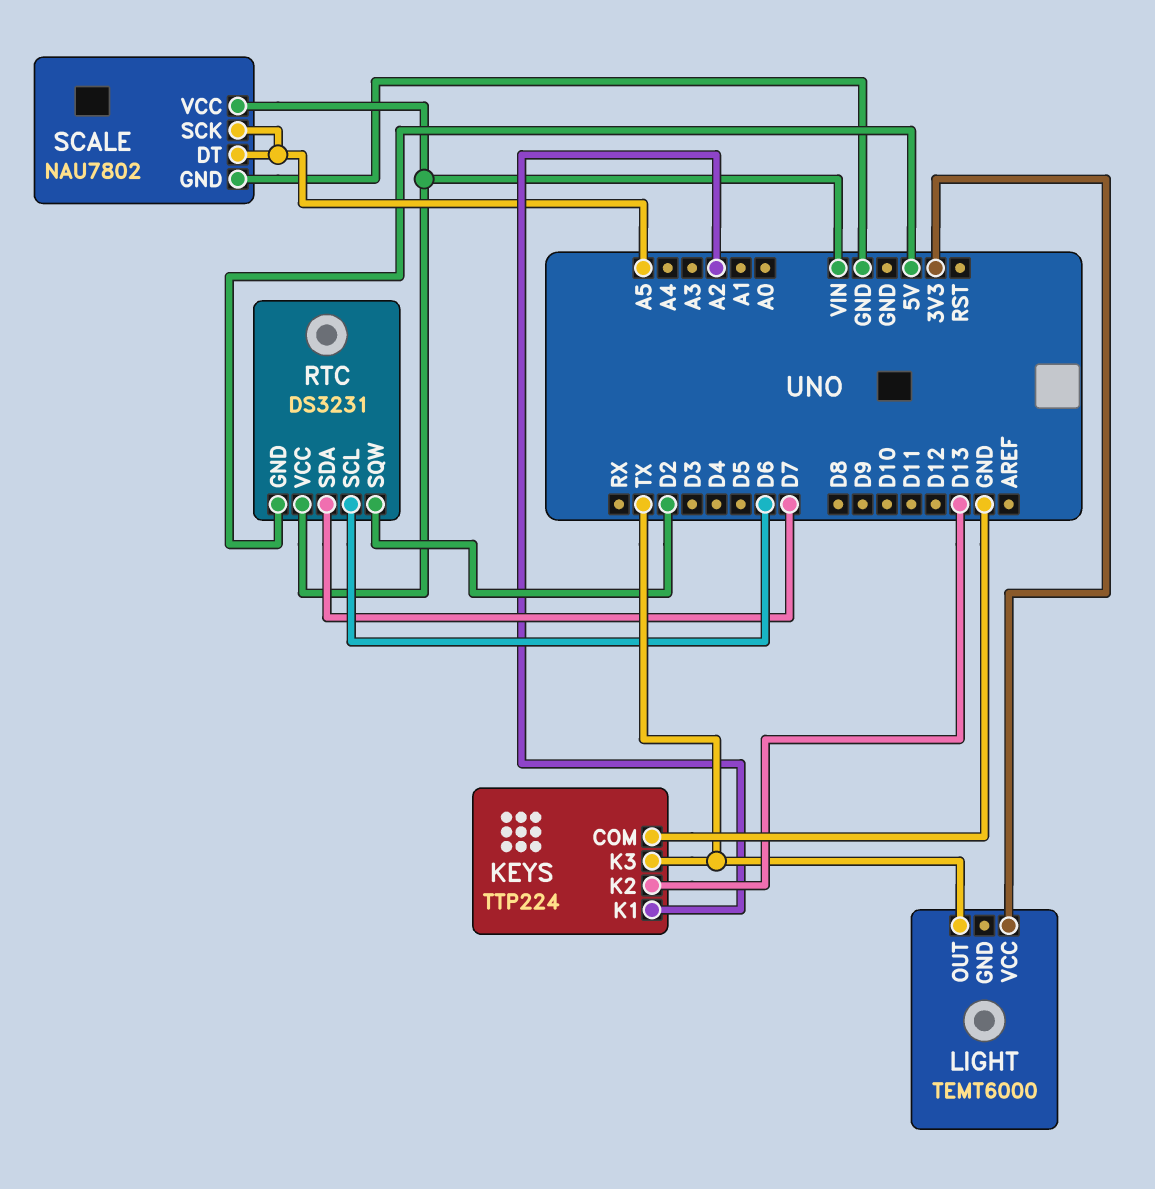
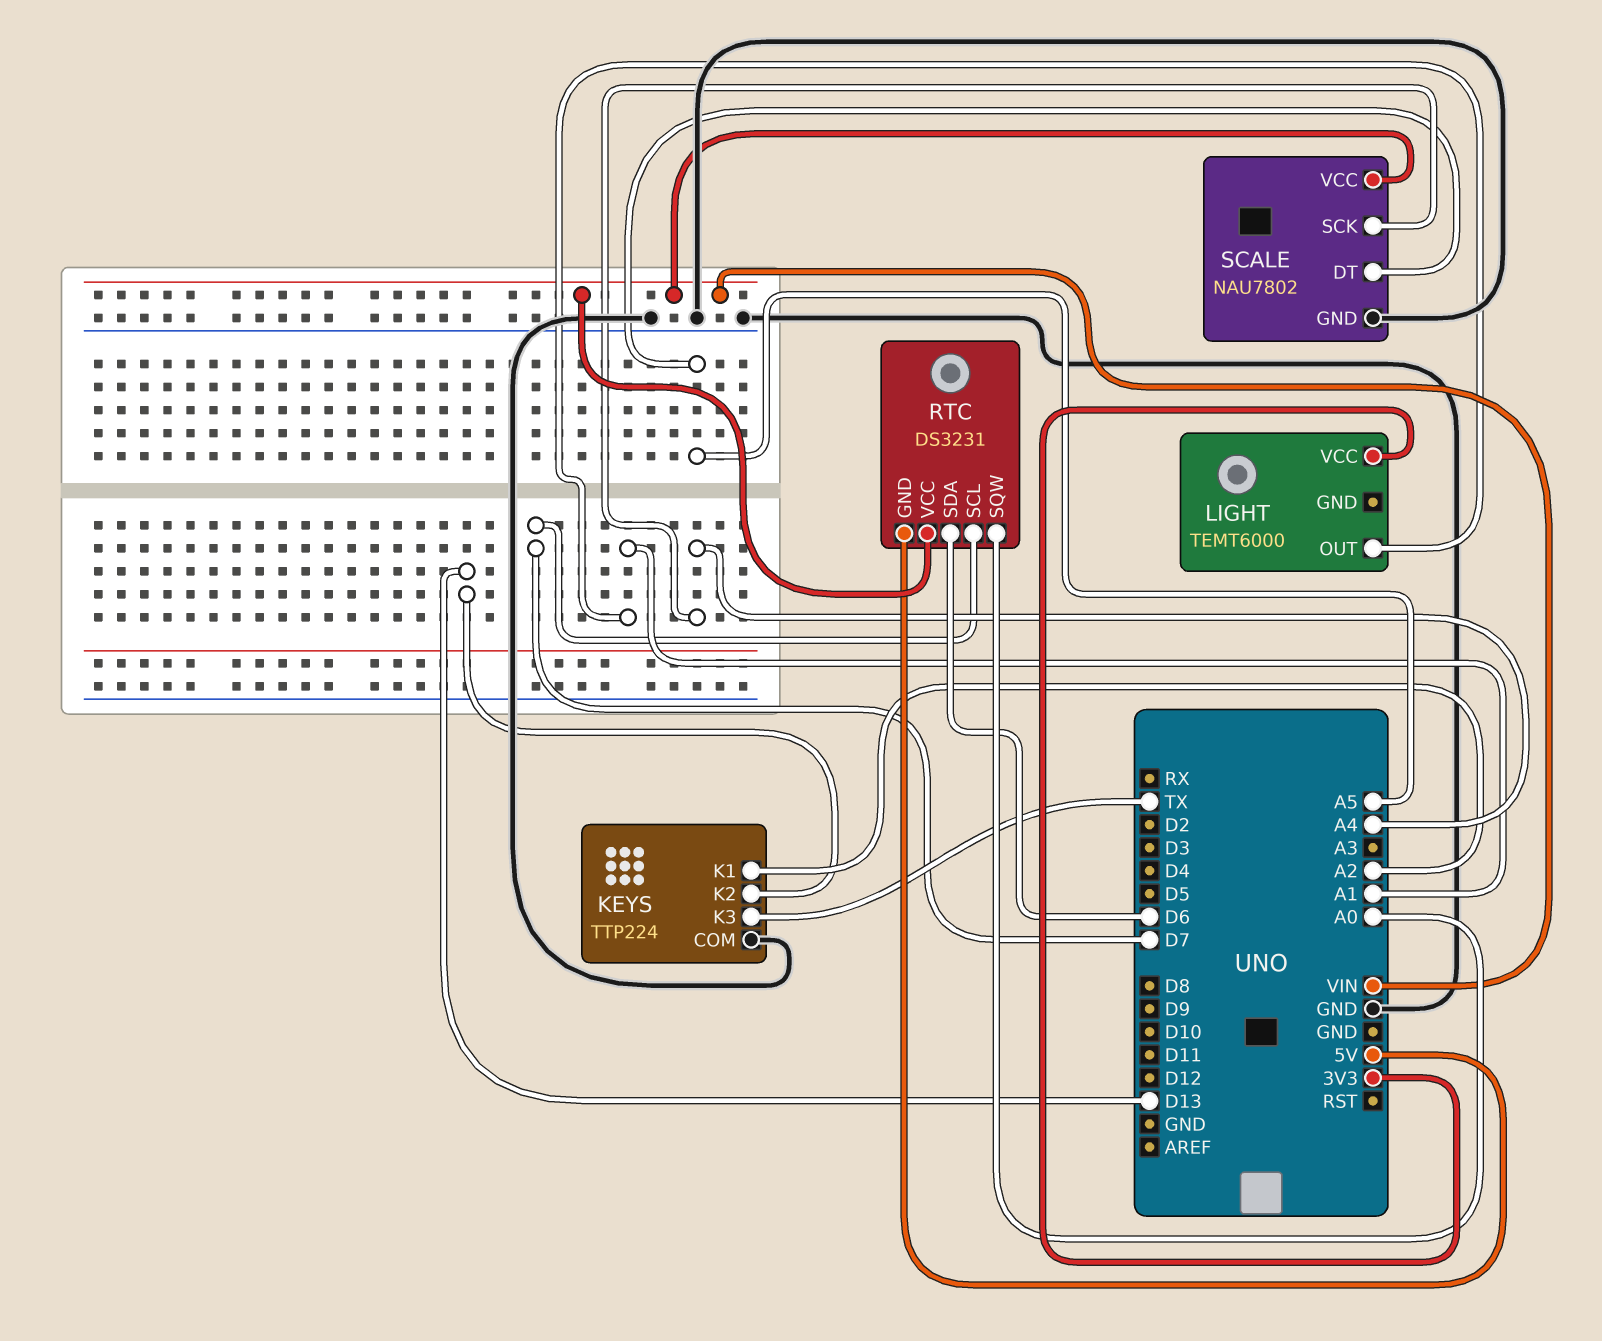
LIGHT pin OUT: TX -> A1
RTC pin SCL: D6 -> D7
RTC pin SDA: D7 -> D6
RTC pin SQW: D2 -> A0
SCALE pin SCK: A5 -> A4

